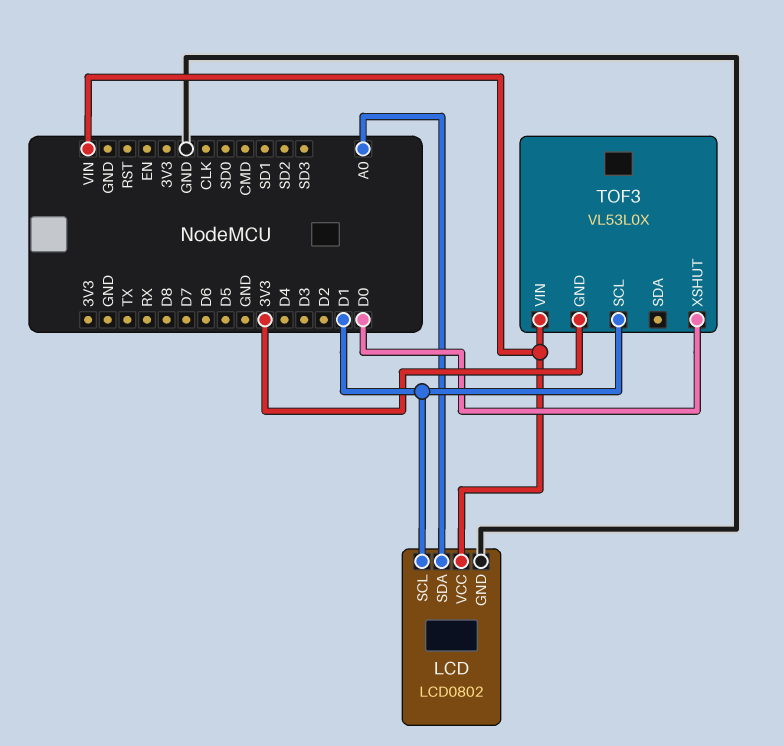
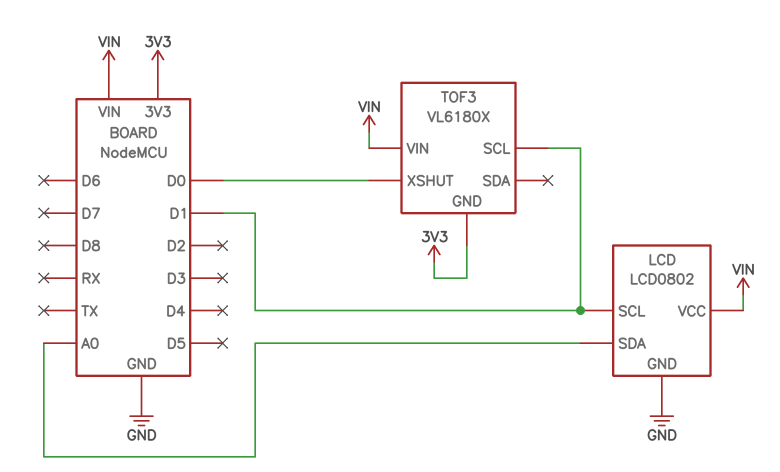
TOF3: VL53L0X -> VL6180X

